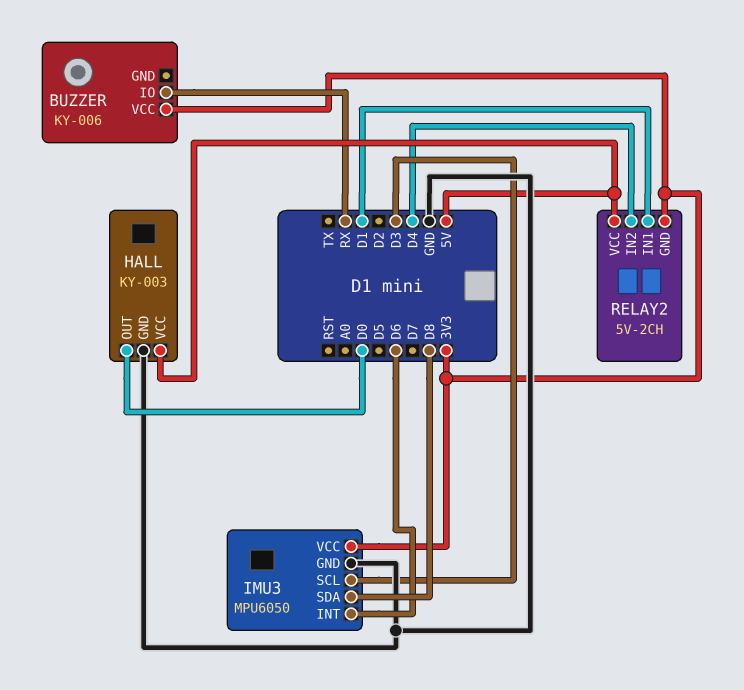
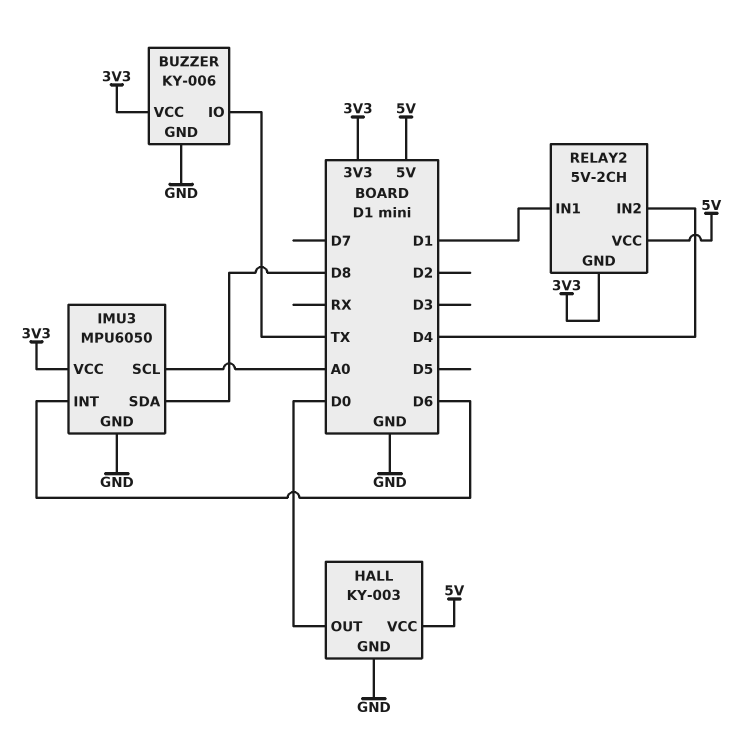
BUZZER pin GND: none -> GND
BUZZER pin IO: RX -> TX
IMU3 pin SCL: D3 -> A0

